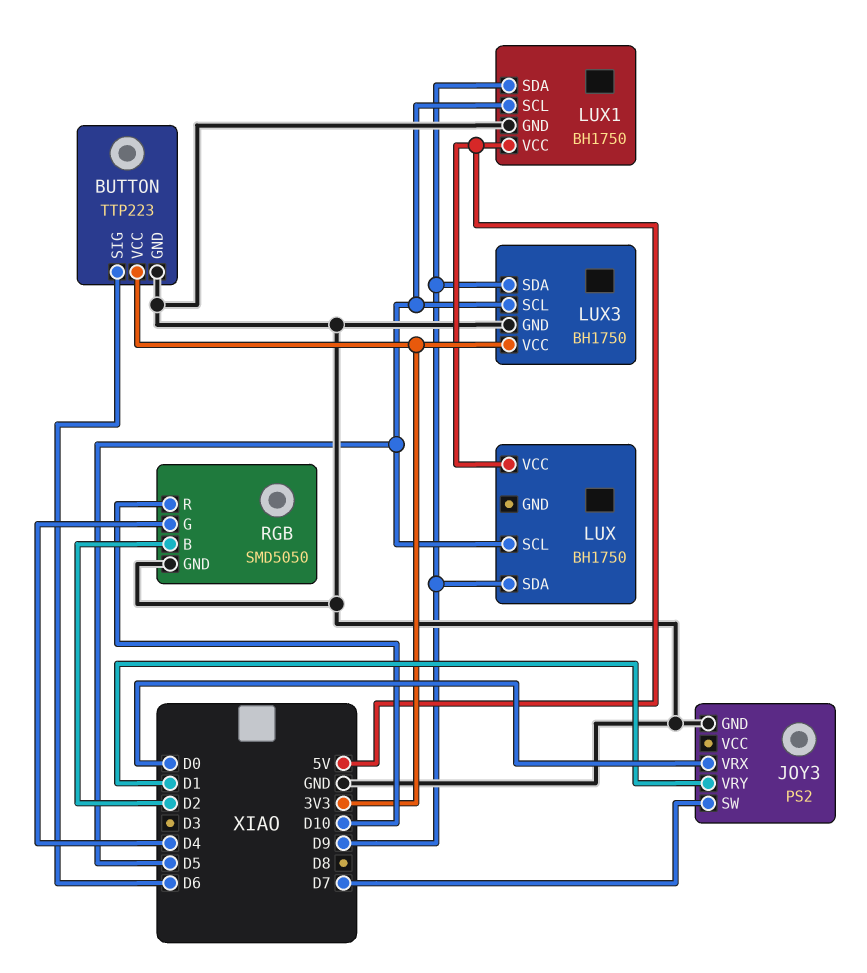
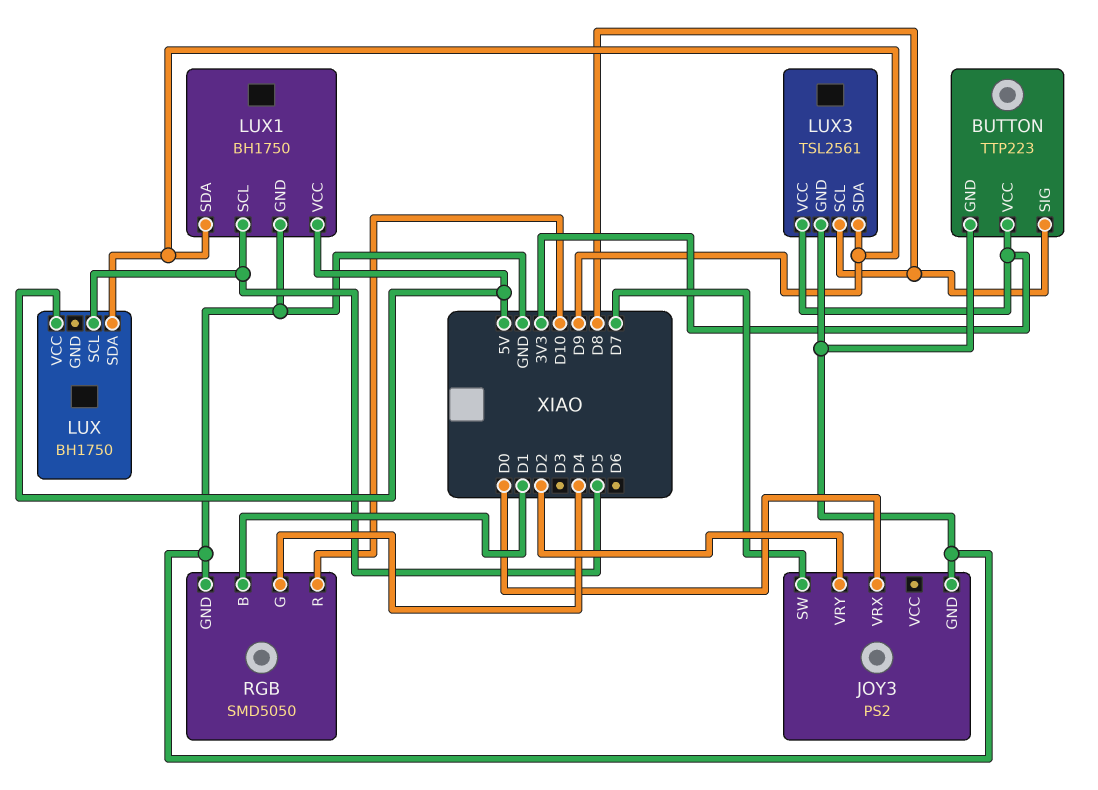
BUTTON pin SIG: D6 -> D8
JOY3 pin VRY: D1 -> D2
LUX3: BH1750 -> TSL2561
LUX3 pin SCL: D5 -> D8
RGB pin B: D2 -> D1

